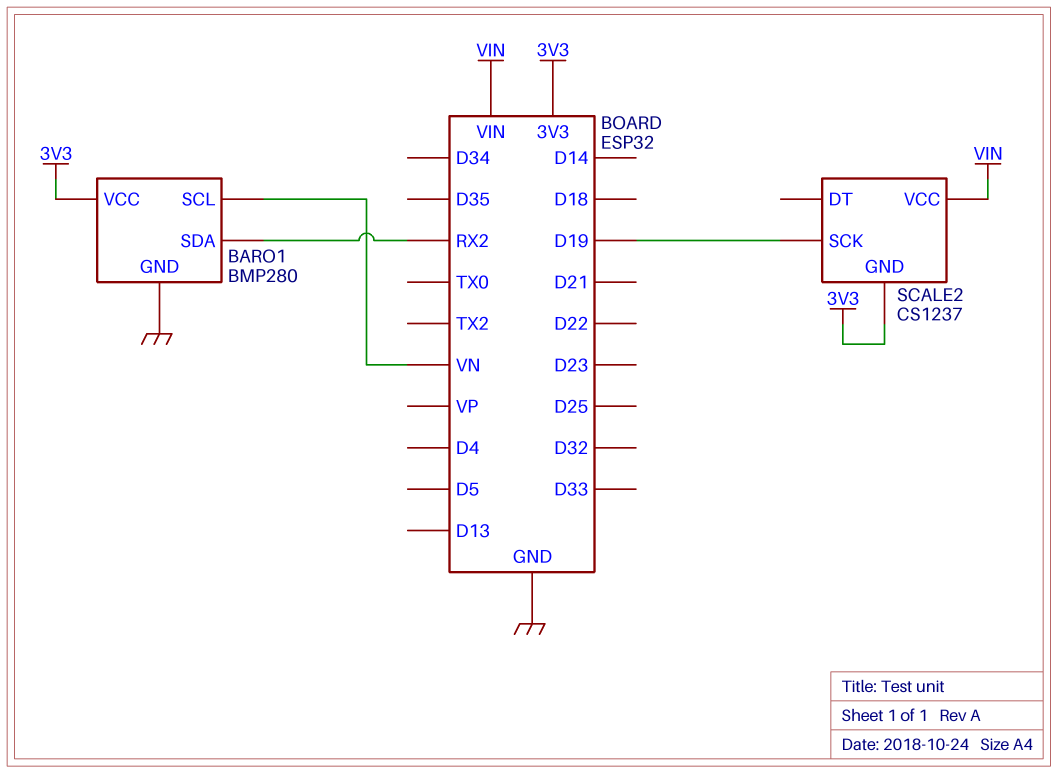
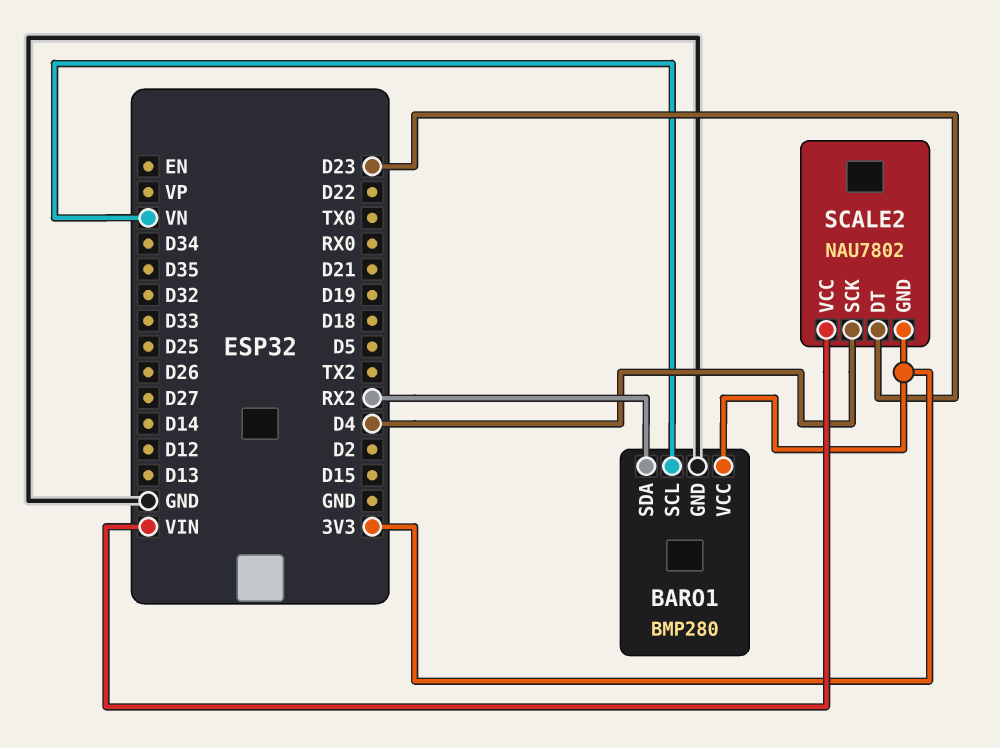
SCALE2: CS1237 -> NAU7802
SCALE2 pin DT: none -> D23
SCALE2 pin SCK: D19 -> D4

